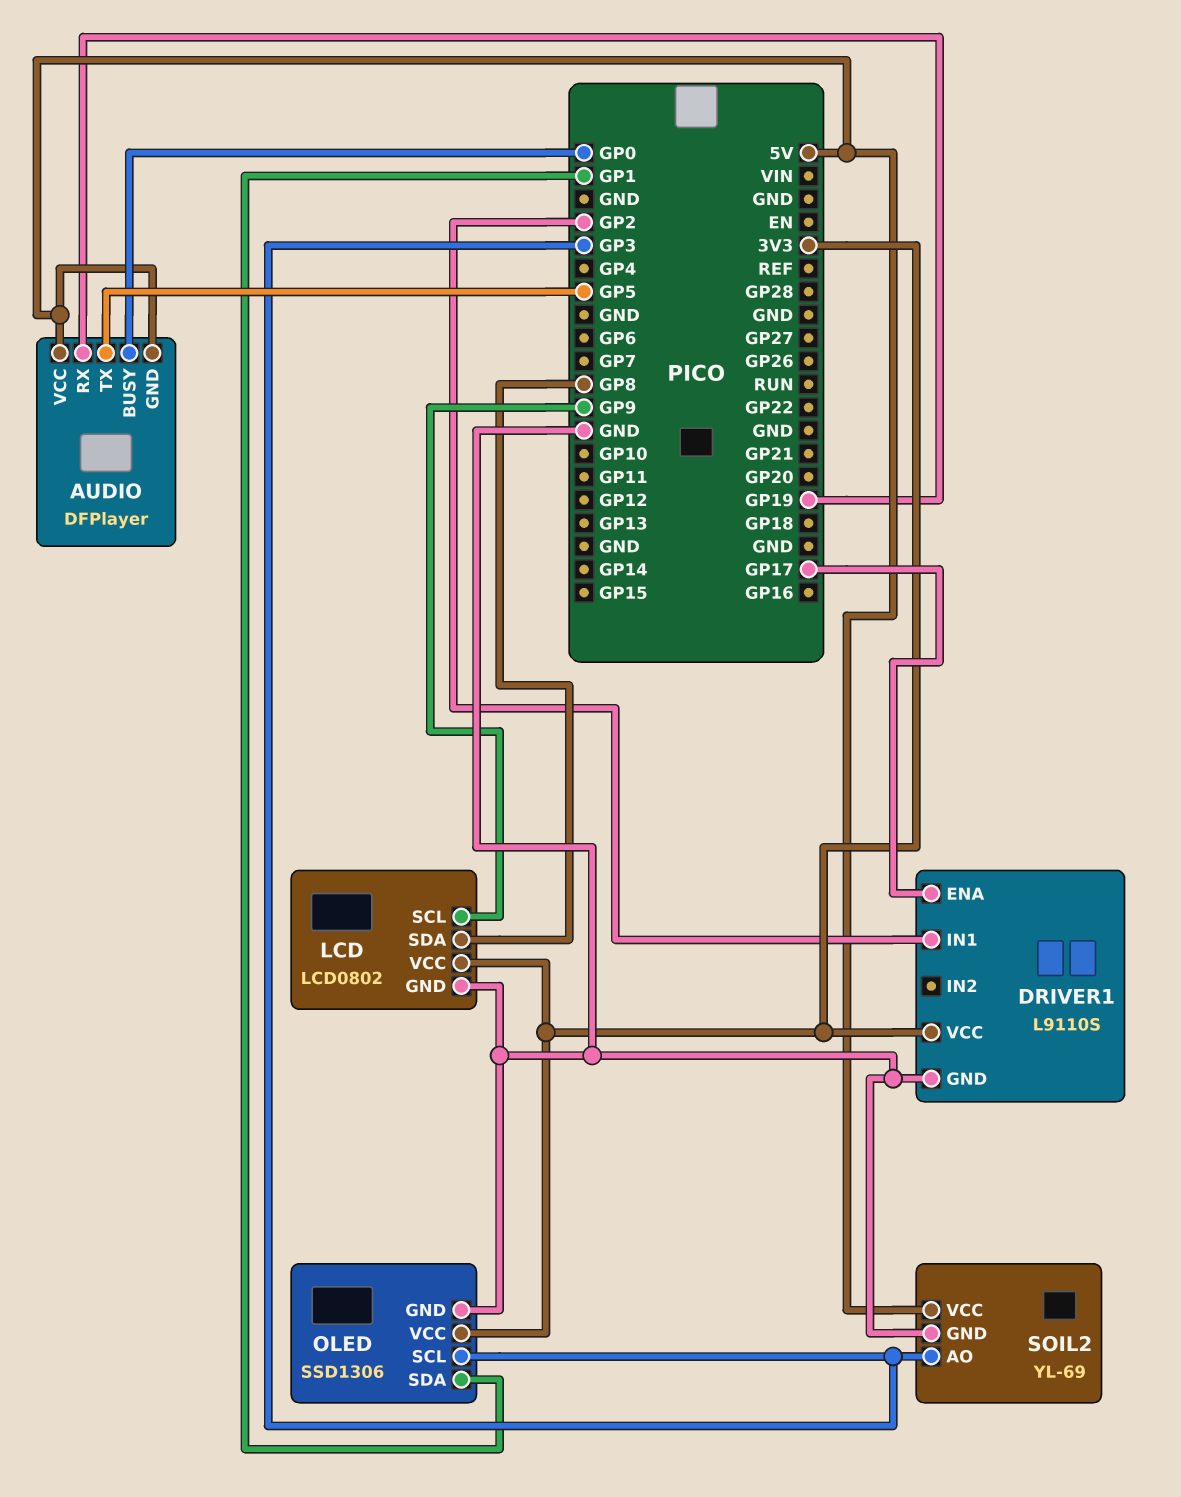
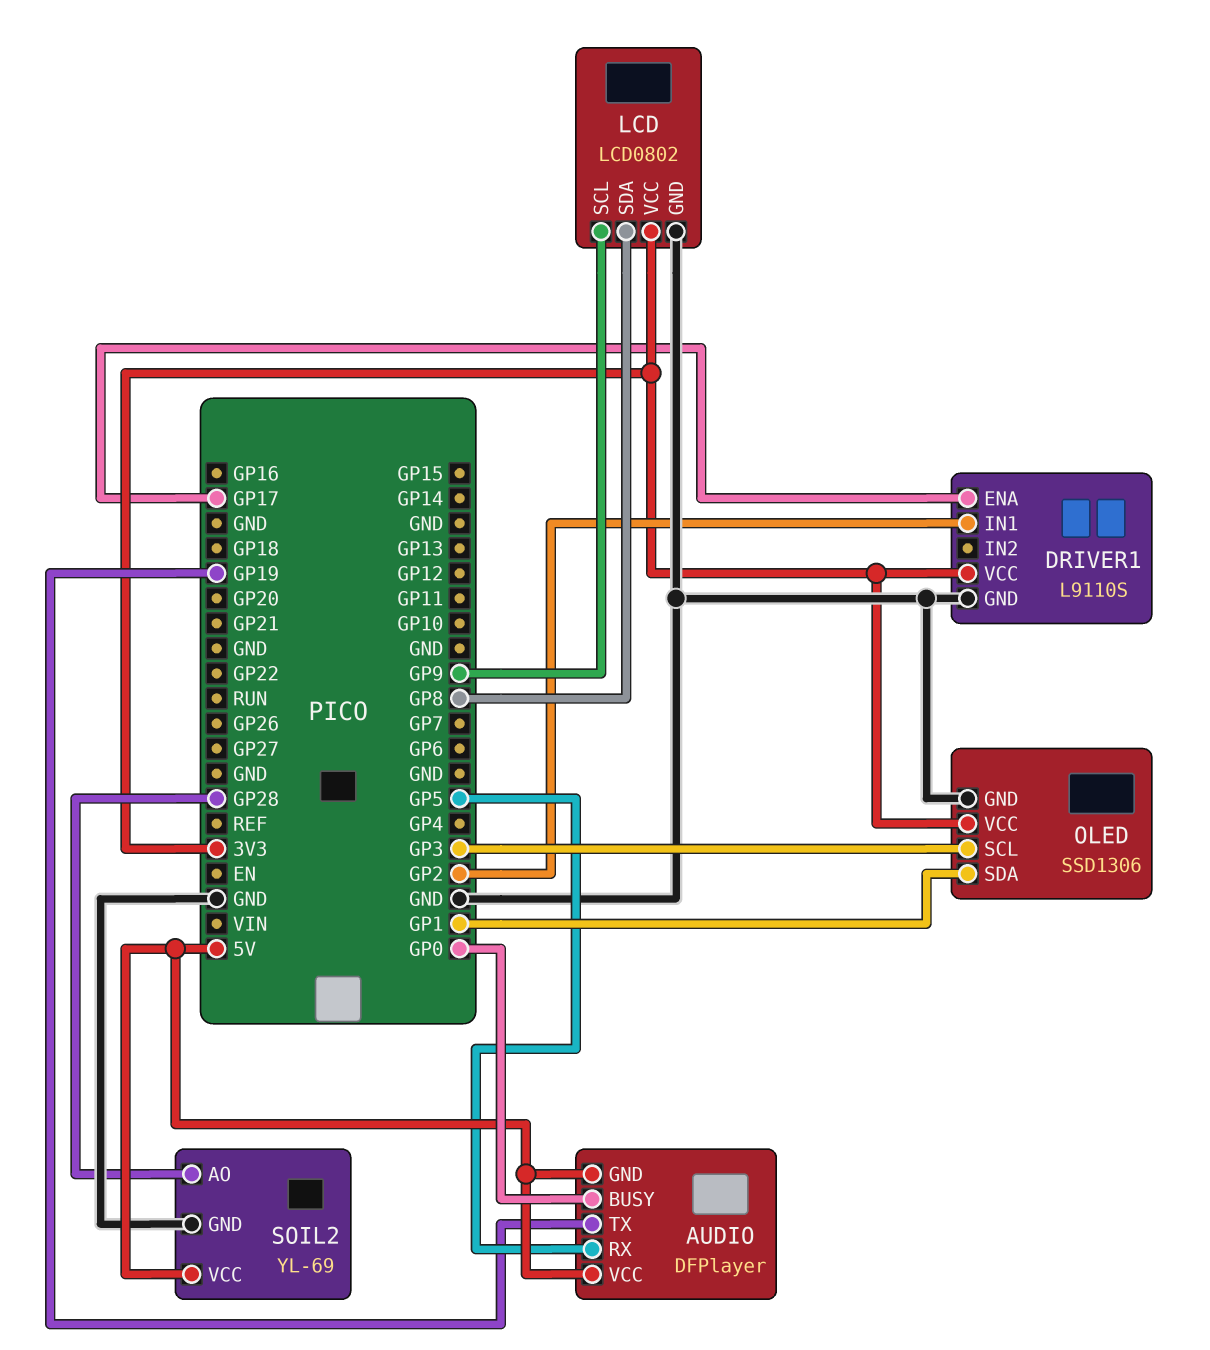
AUDIO pin RX: GP19 -> GP5
AUDIO pin TX: GP5 -> GP19
SOIL2 pin AO: GP3 -> GP28

